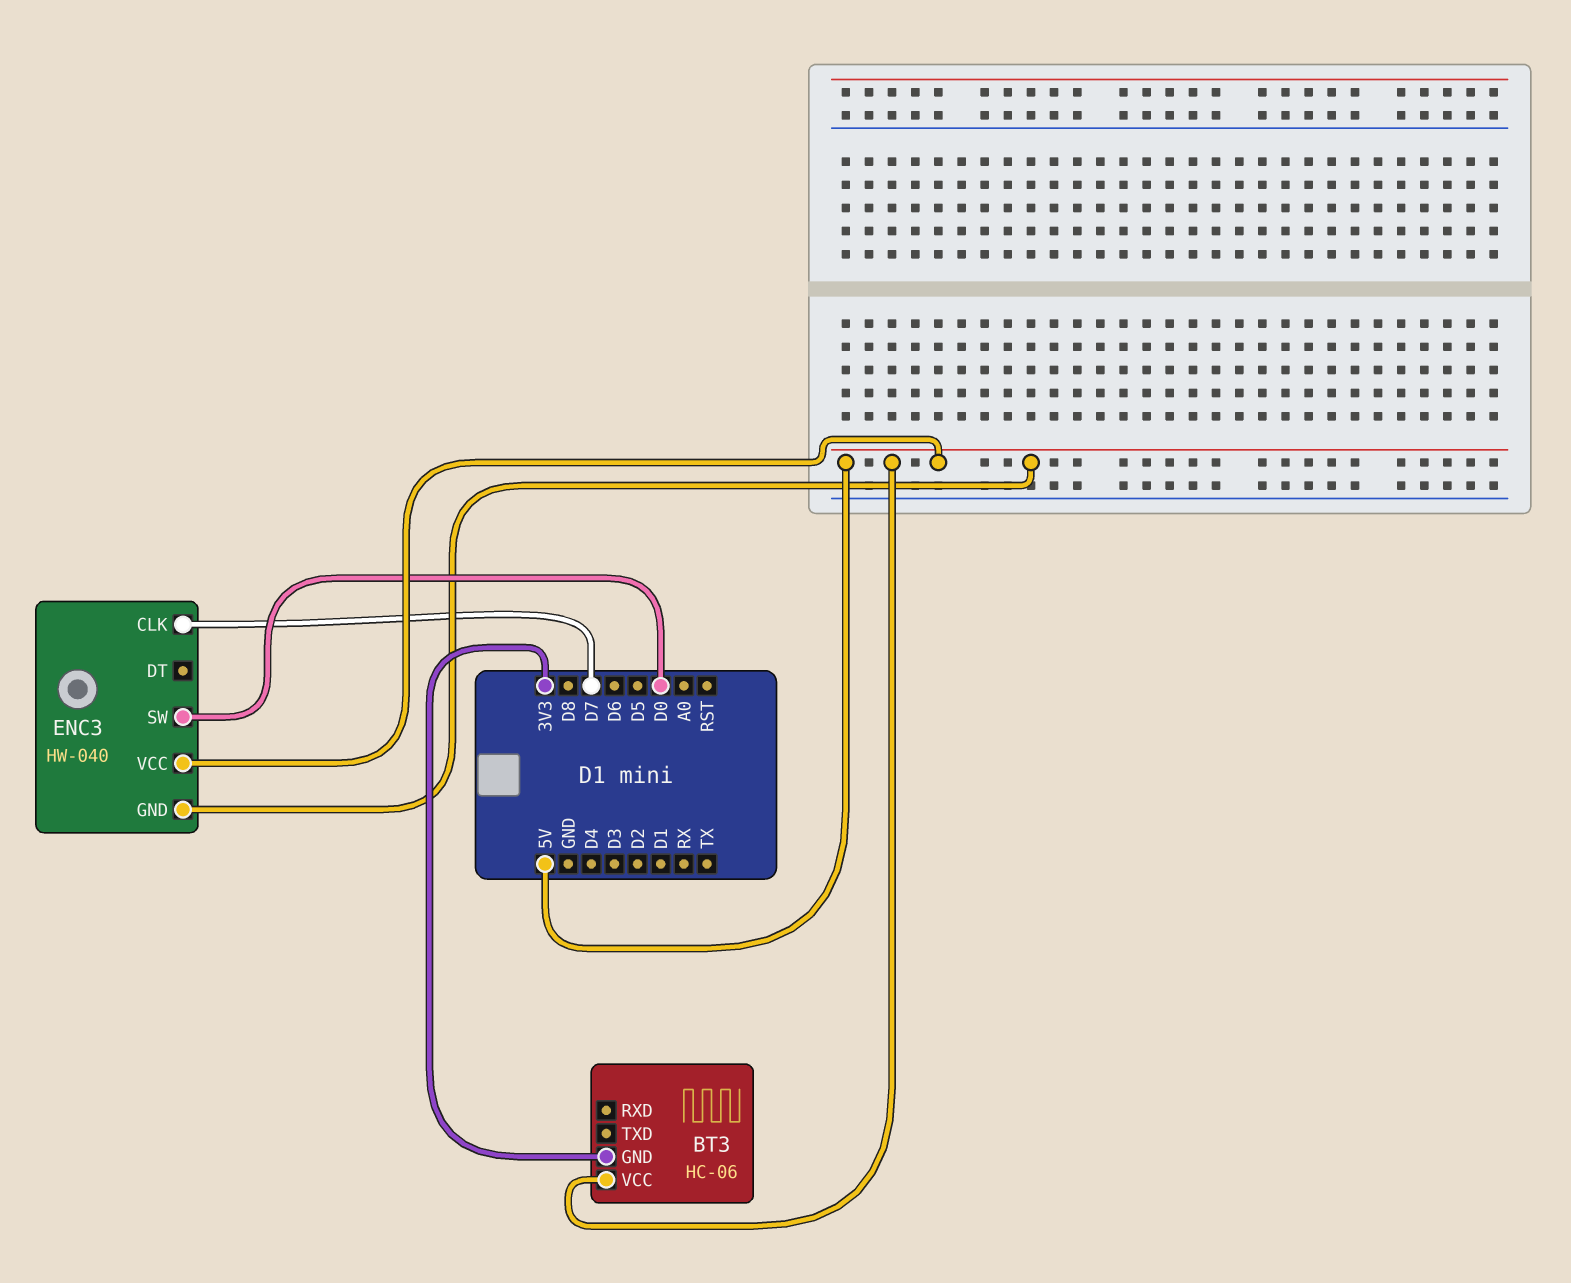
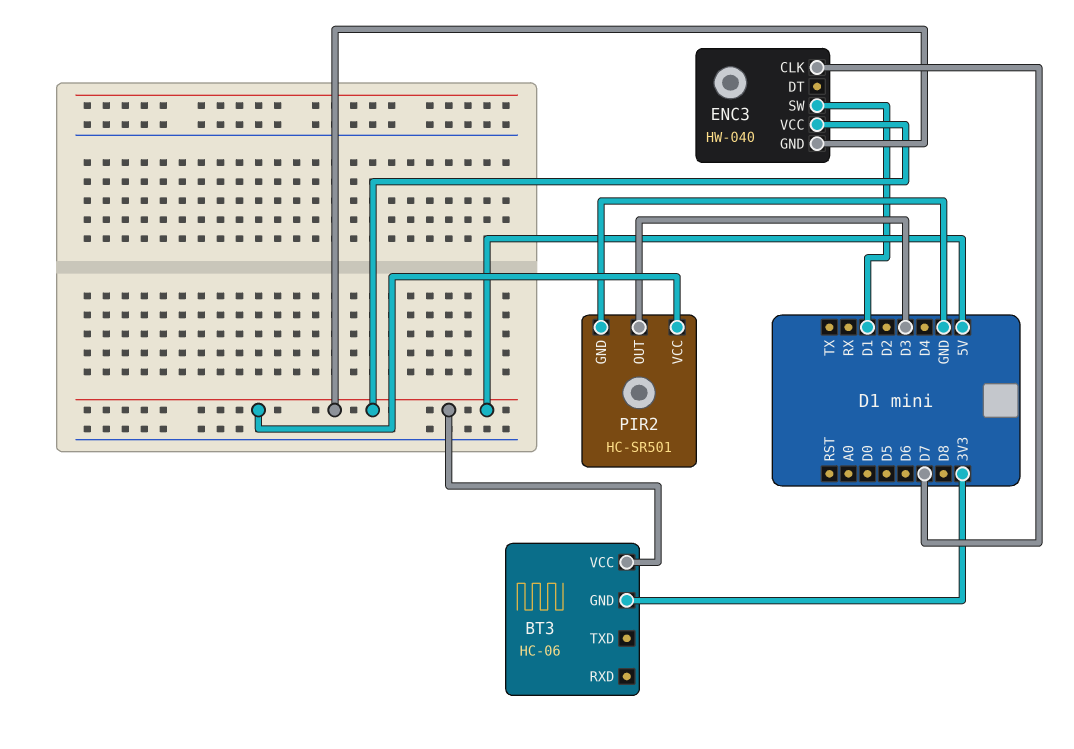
ENC3 pin SW: D0 -> D1
PIR2: none -> HC-SR501
PIR2 pin GND: none -> GND
PIR2 pin OUT: none -> D3
PIR2 pin VCC: none -> 5V

